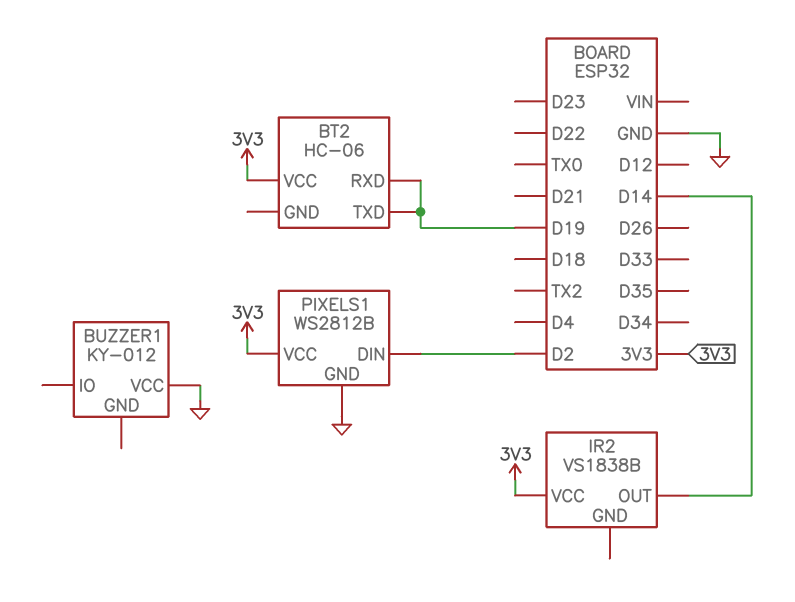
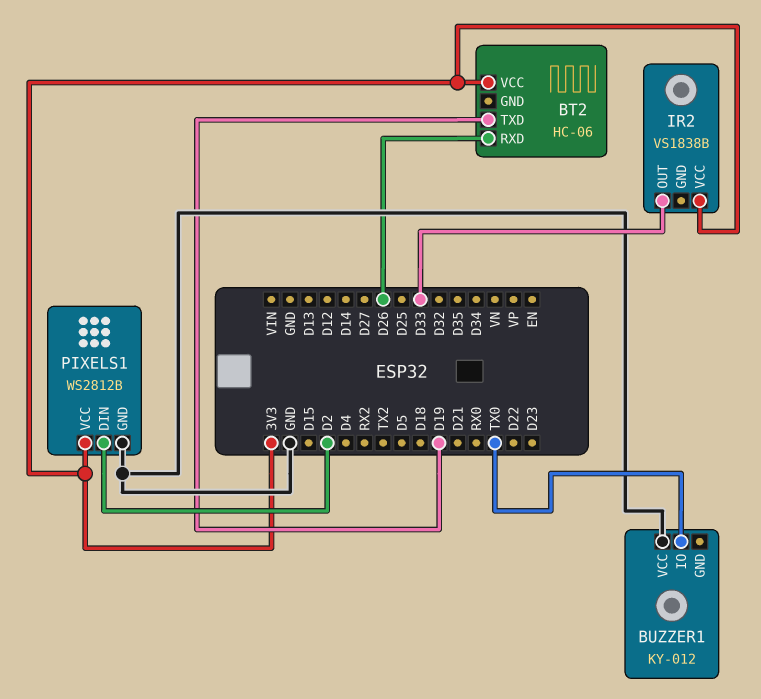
BT2 pin RXD: D19 -> D26
BUZZER1 pin IO: none -> TX0
IR2 pin OUT: D14 -> D33

